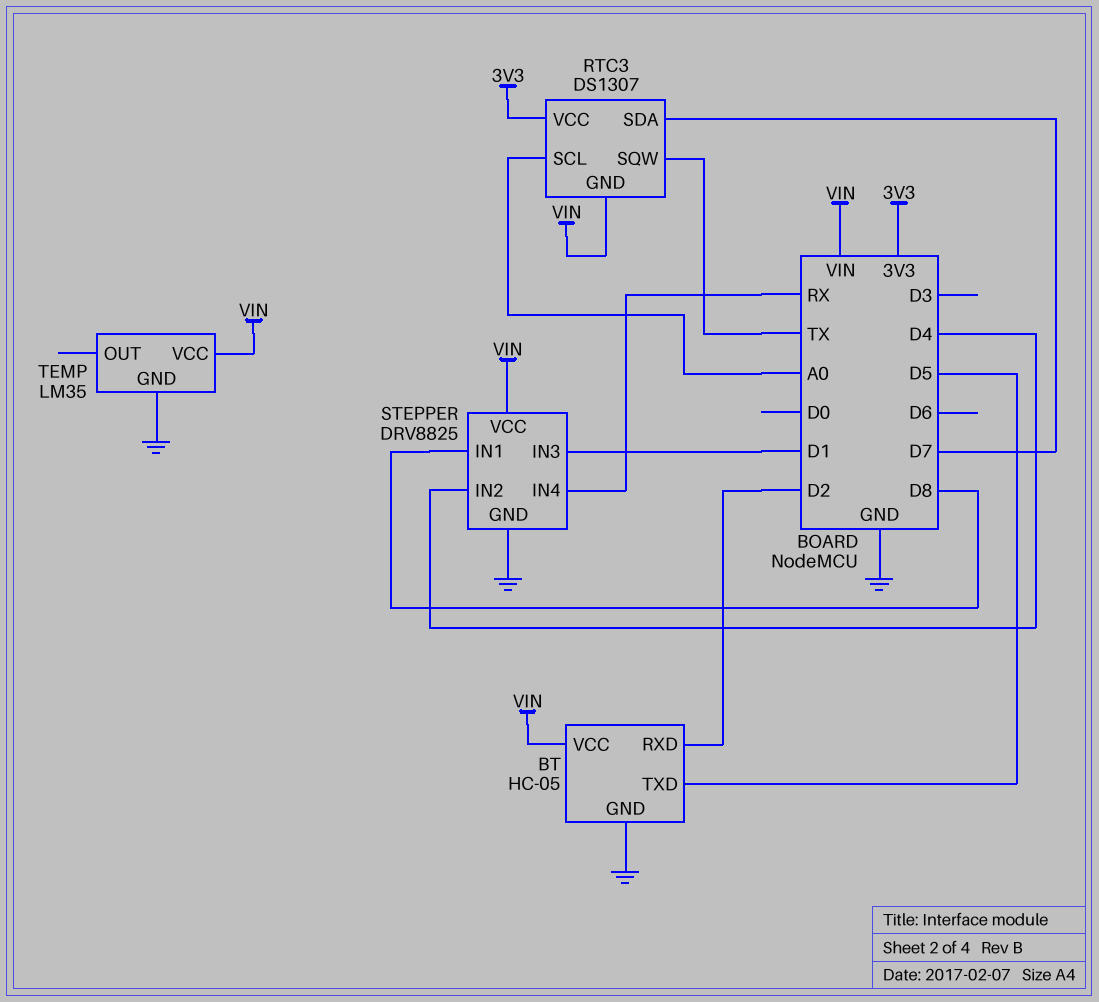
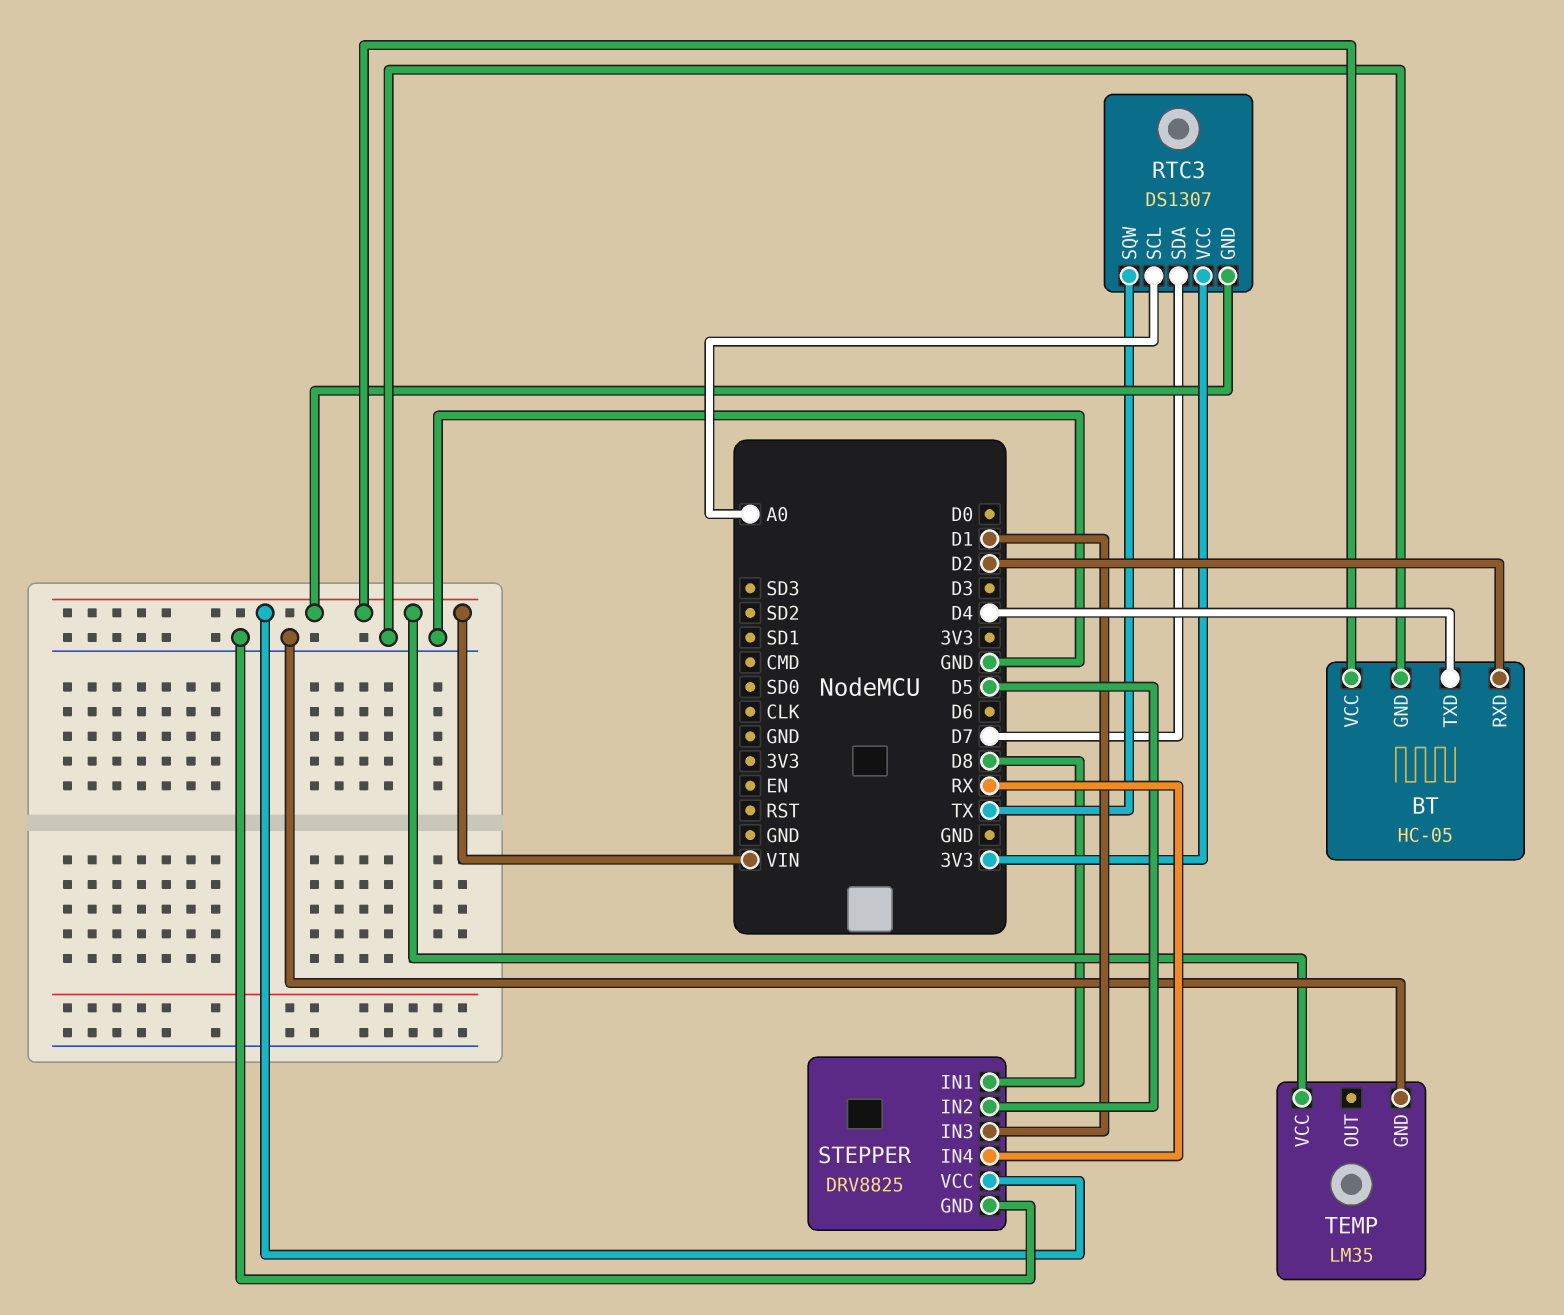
BT pin TXD: D5 -> D4
STEPPER pin IN2: D4 -> D5

